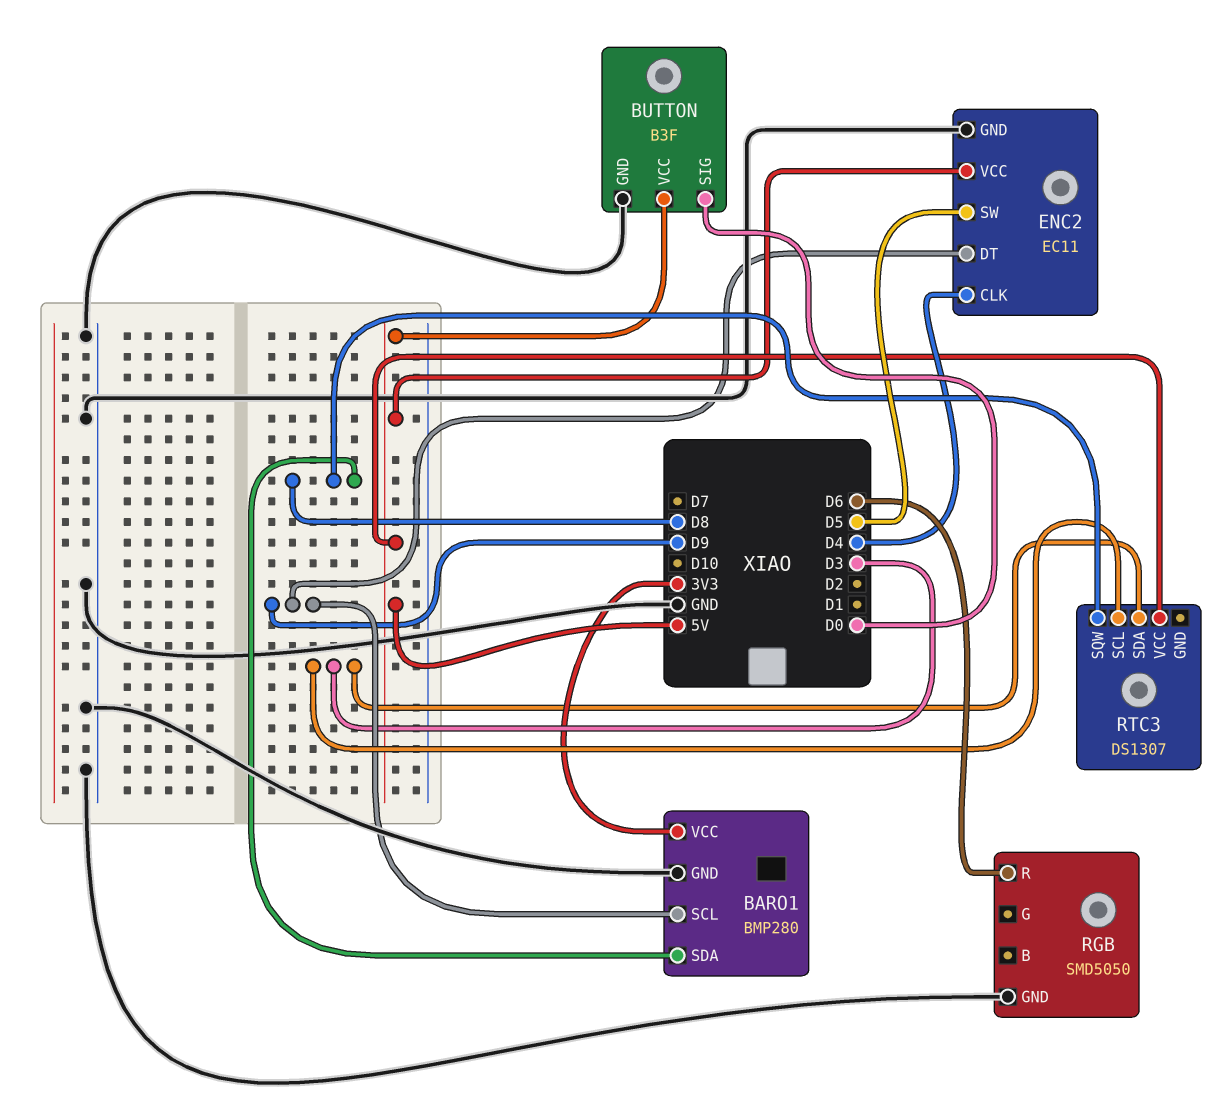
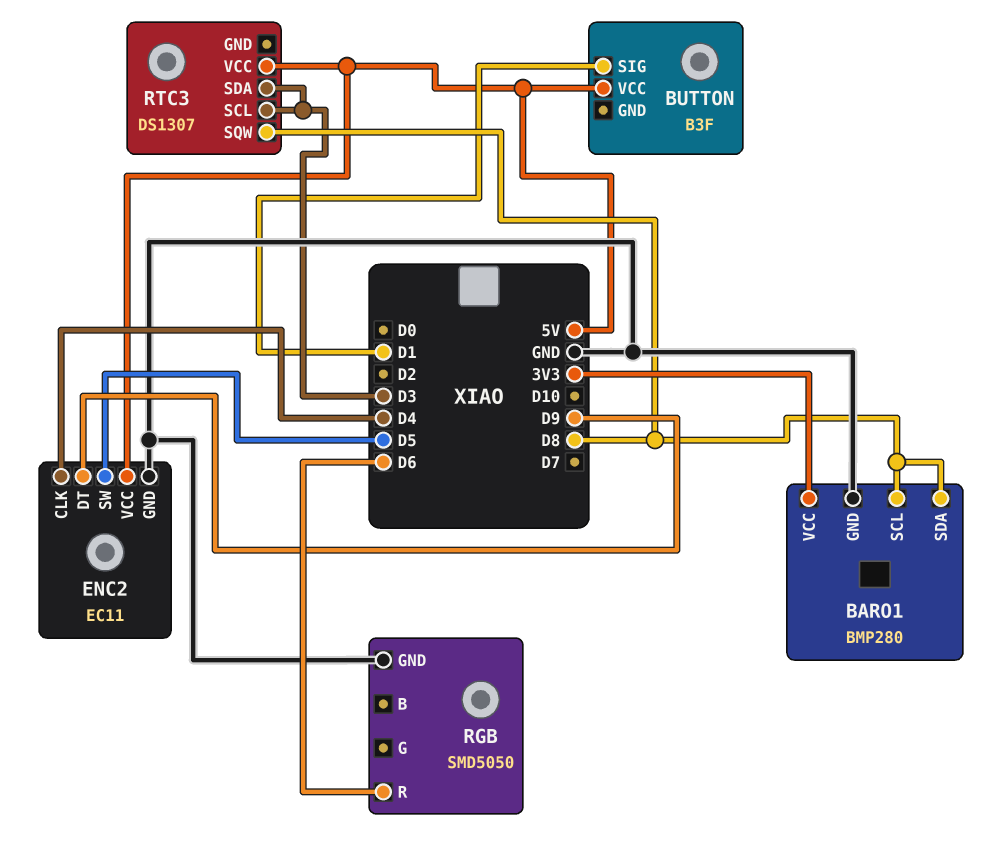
BARO1 pin SCL: D9 -> D8
BUTTON pin GND: GND -> none
BUTTON pin SIG: D0 -> D1

